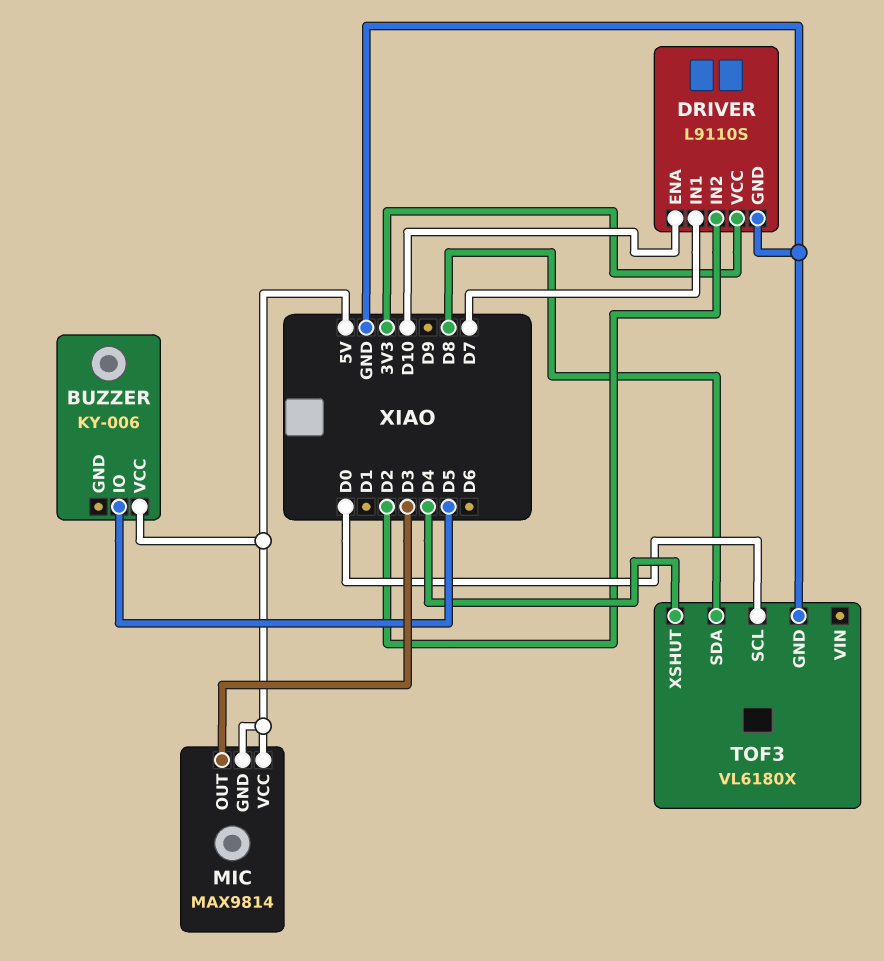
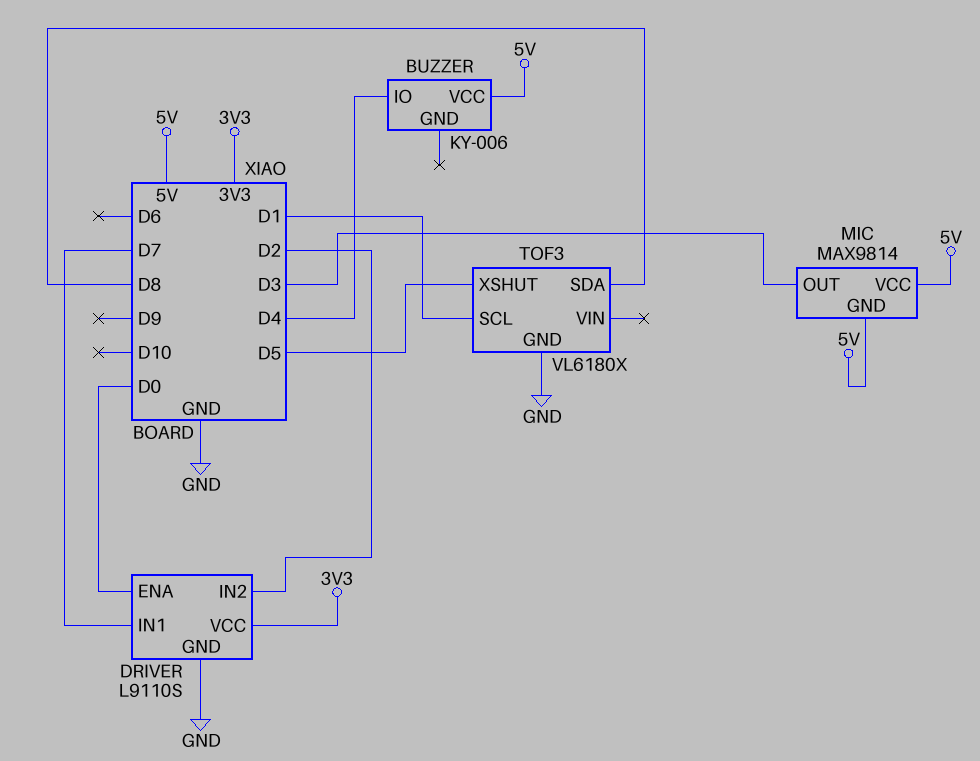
BUZZER pin IO: D5 -> D4
DRIVER pin ENA: D10 -> D0
TOF3 pin SCL: D0 -> D1
TOF3 pin XSHUT: D4 -> D5

